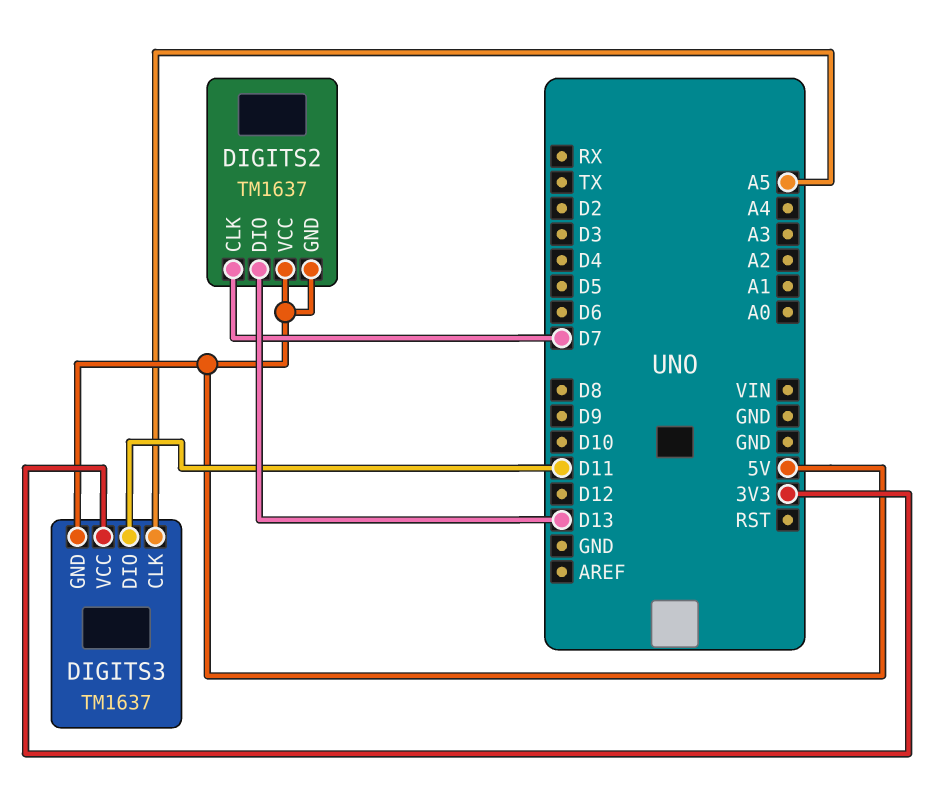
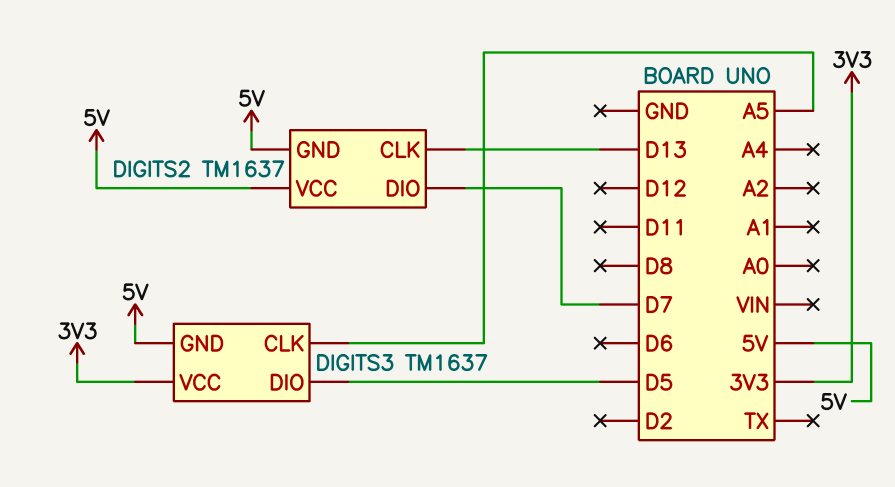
DIGITS2 pin CLK: D7 -> D13
DIGITS2 pin DIO: D13 -> D7
DIGITS3 pin DIO: D11 -> D5

